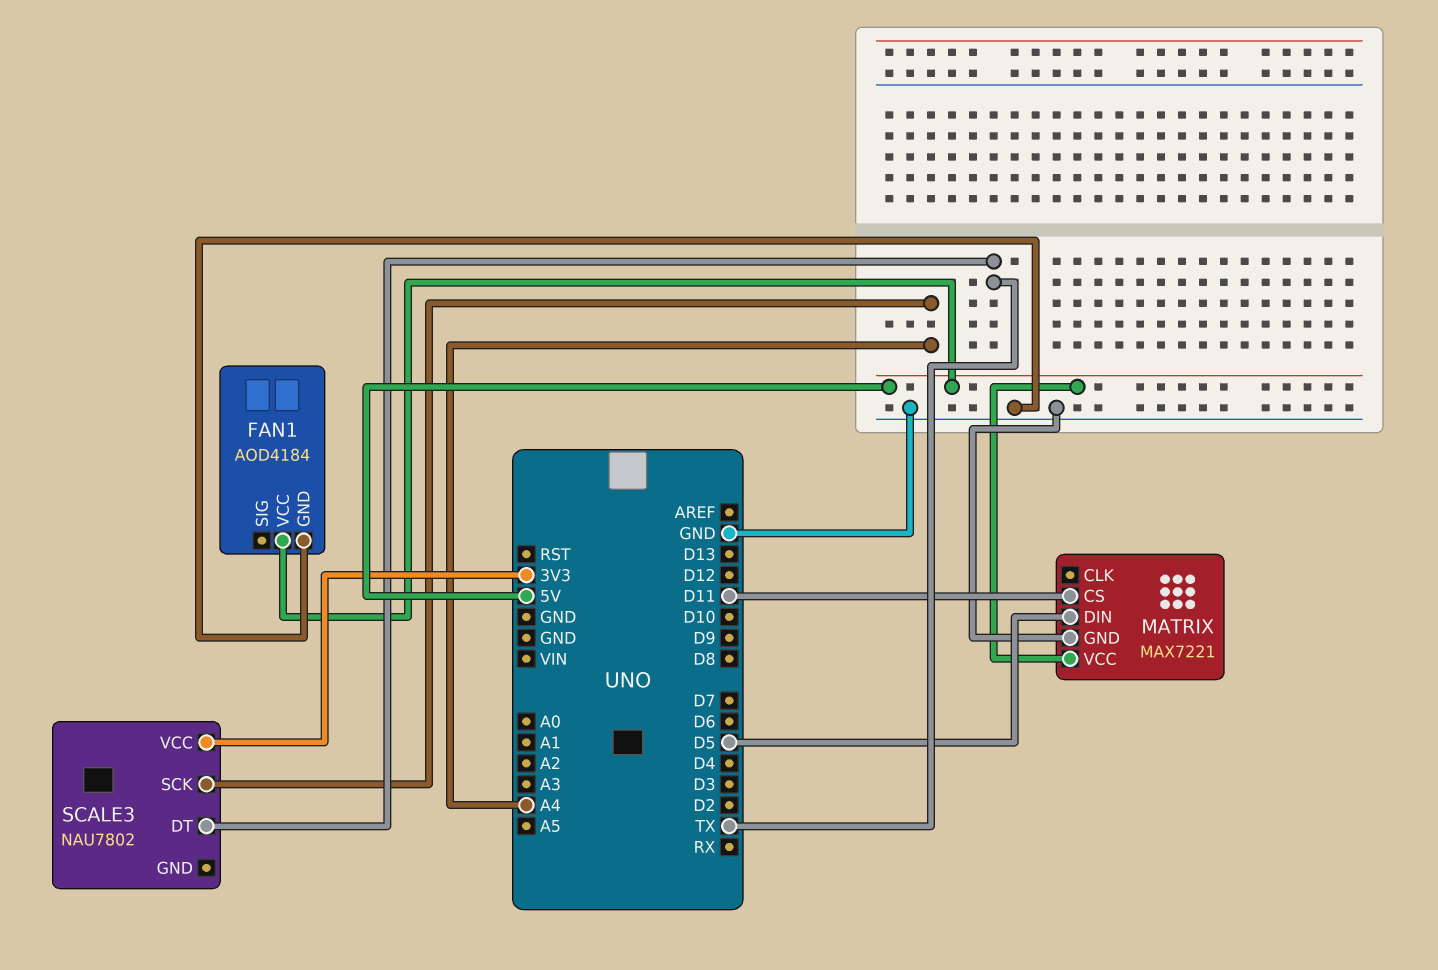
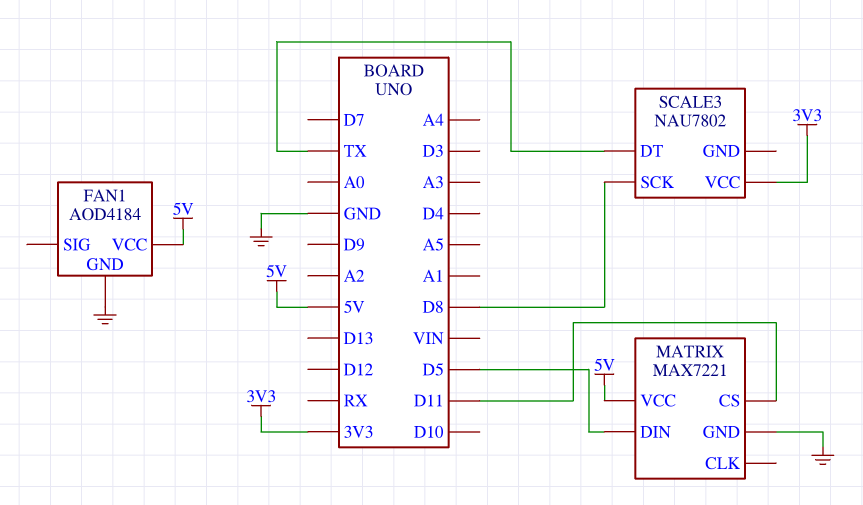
SCALE3 pin SCK: A4 -> D8

